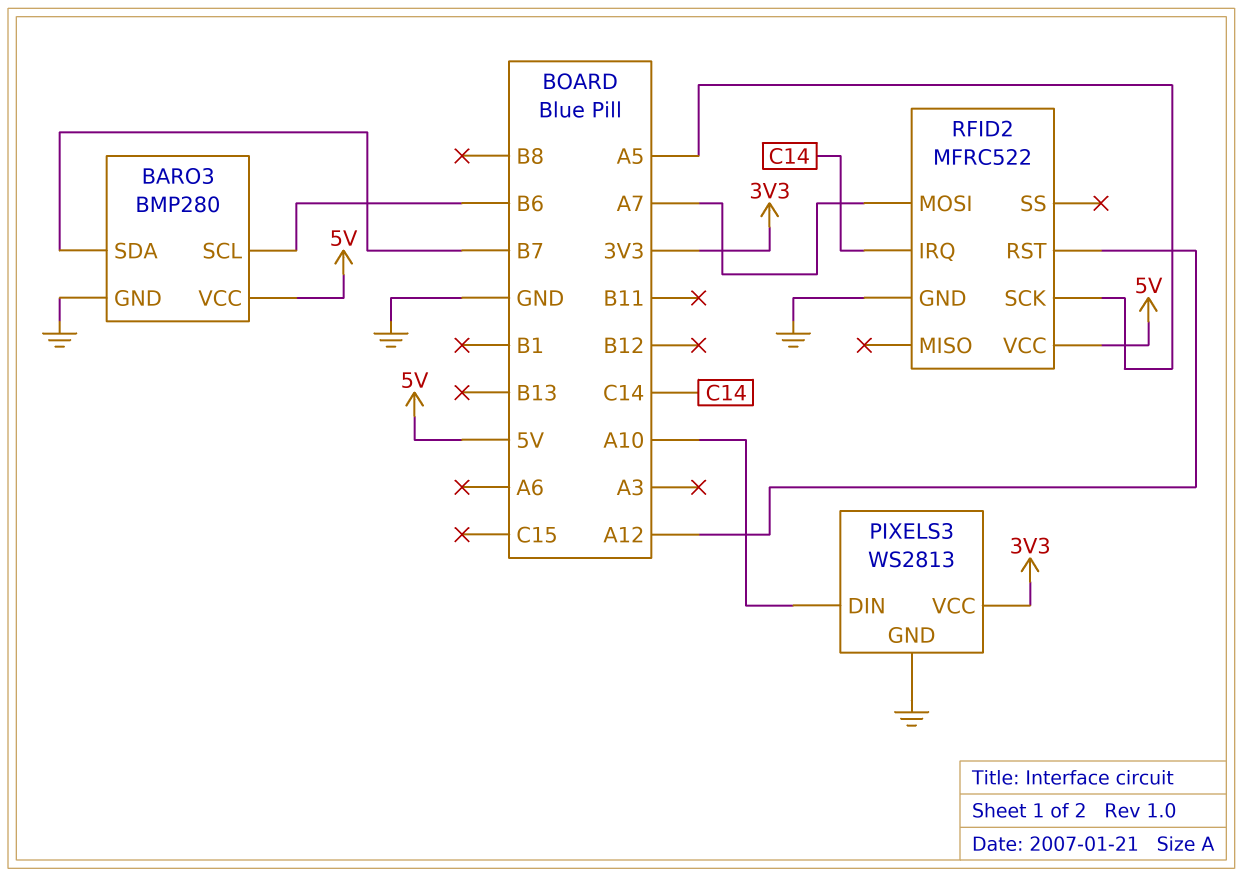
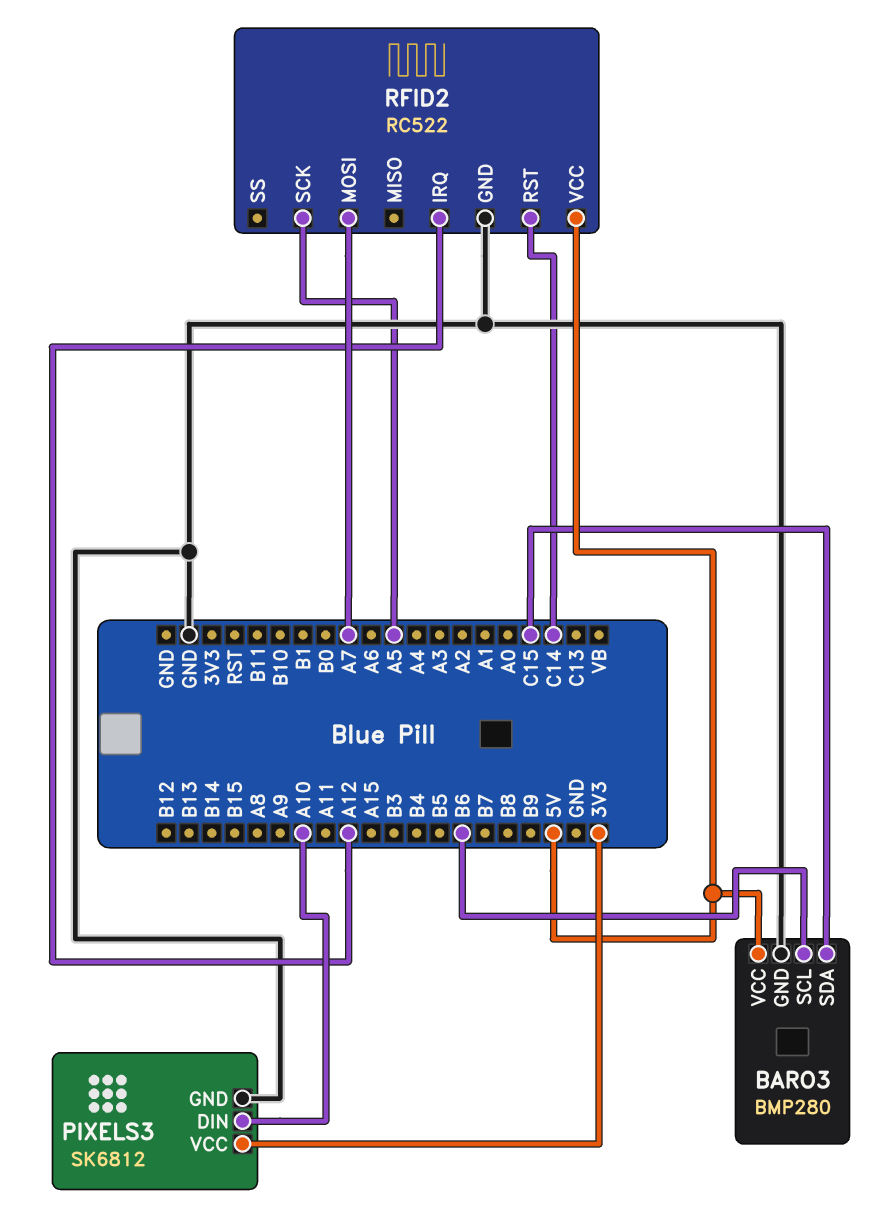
BARO3 pin SDA: B7 -> C15
PIXELS3: WS2813 -> SK6812
RFID2: MFRC522 -> RC522
RFID2 pin IRQ: C14 -> A12
RFID2 pin RST: A12 -> C14

